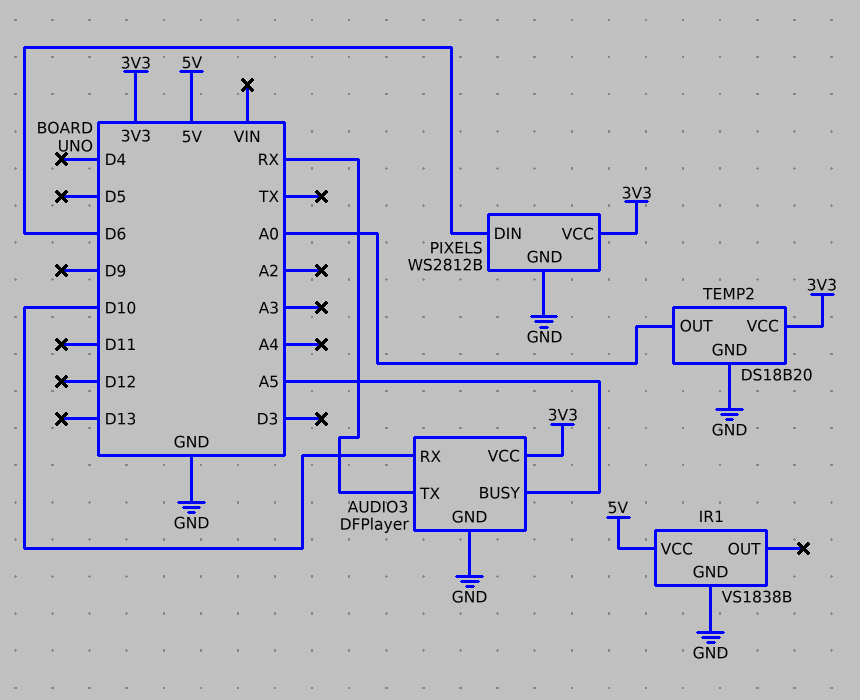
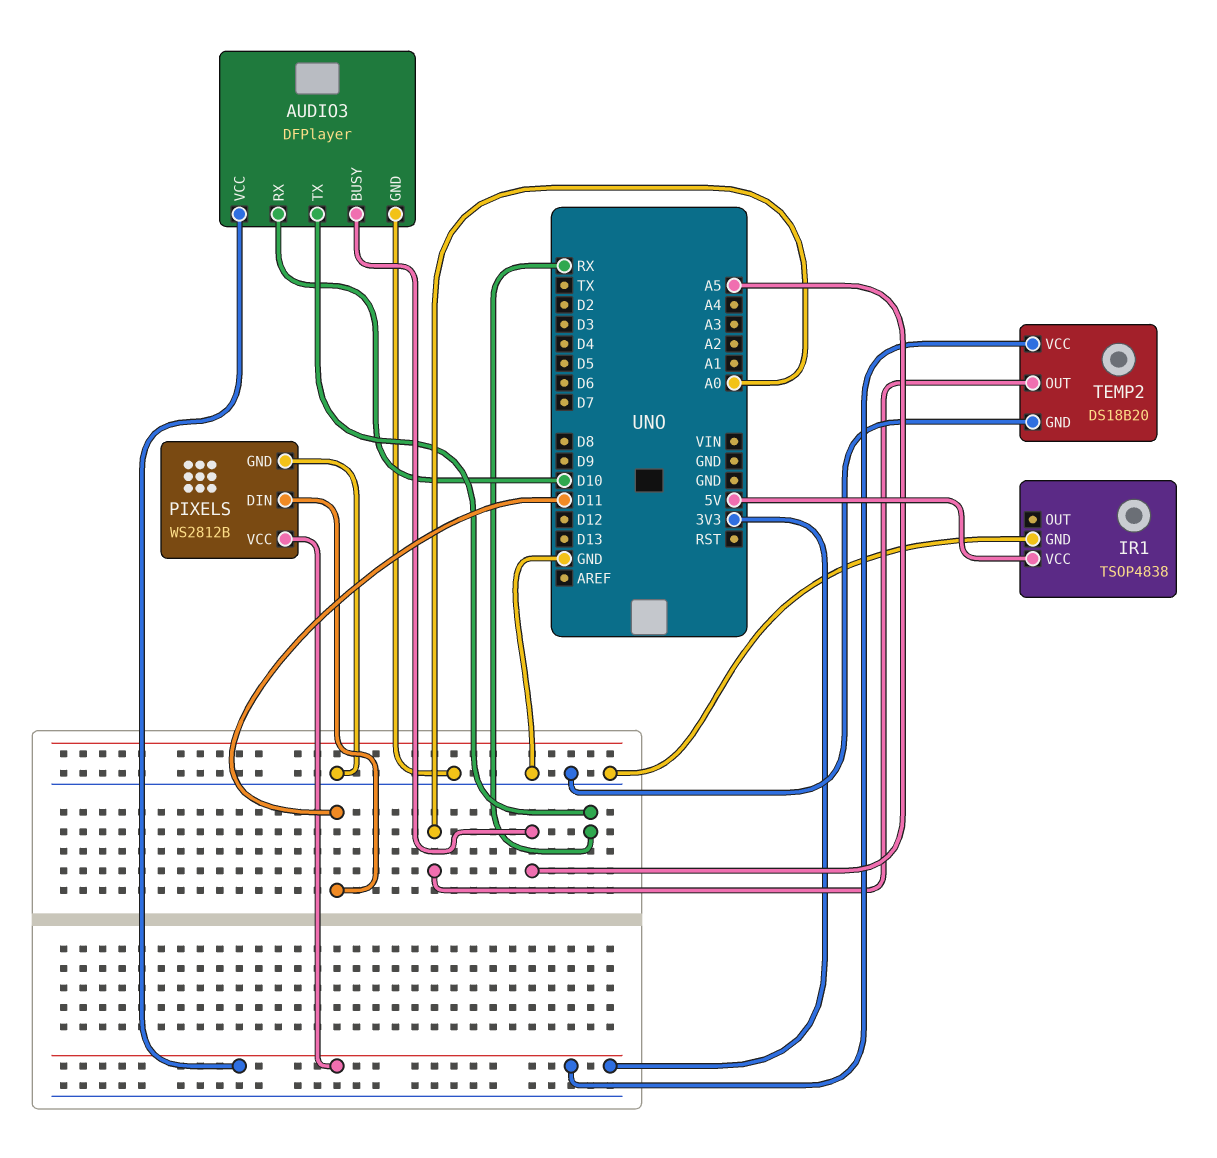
IR1: VS1838B -> TSOP4838
PIXELS pin DIN: D6 -> D11

